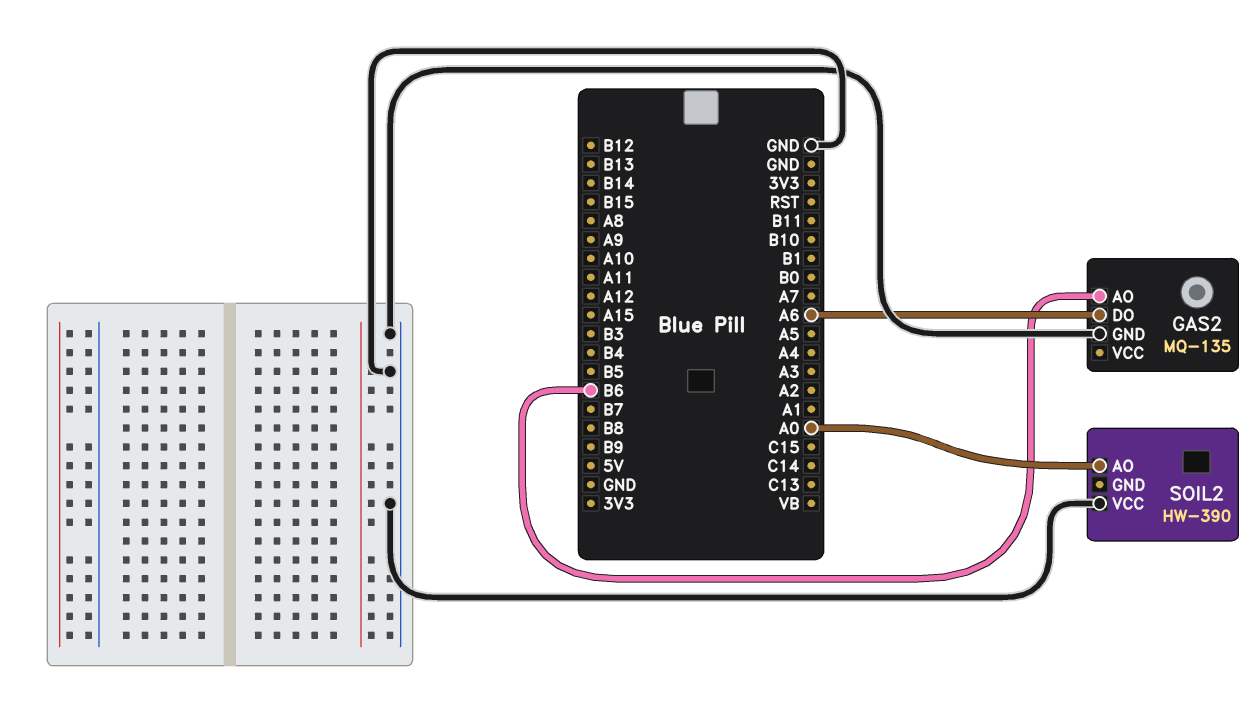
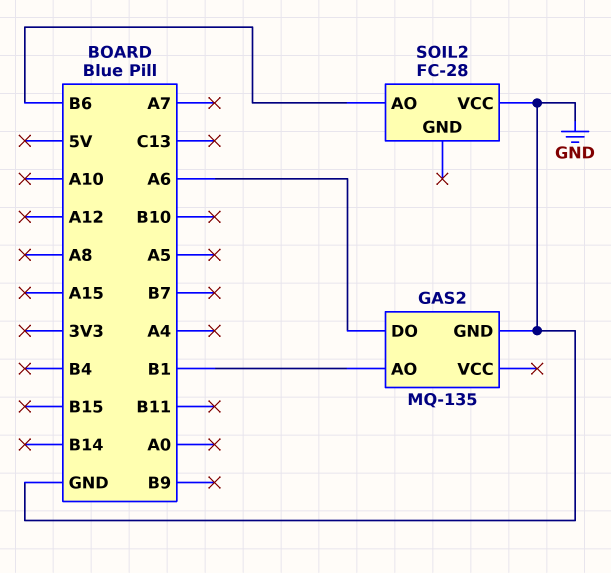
GAS2 pin AO: B6 -> B1
SOIL2: HW-390 -> FC-28
SOIL2 pin AO: A0 -> B6

